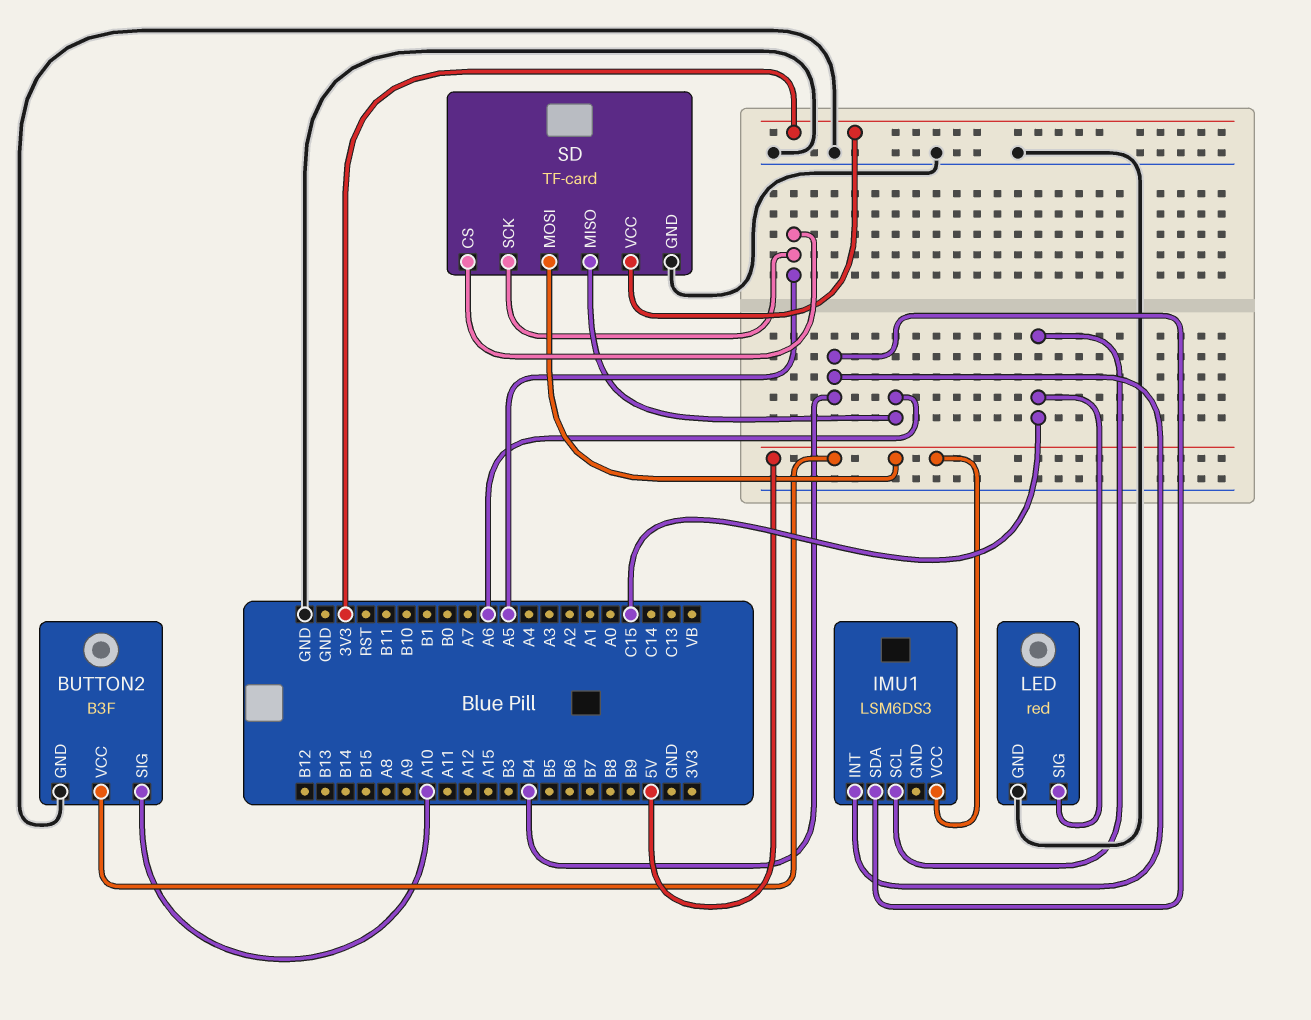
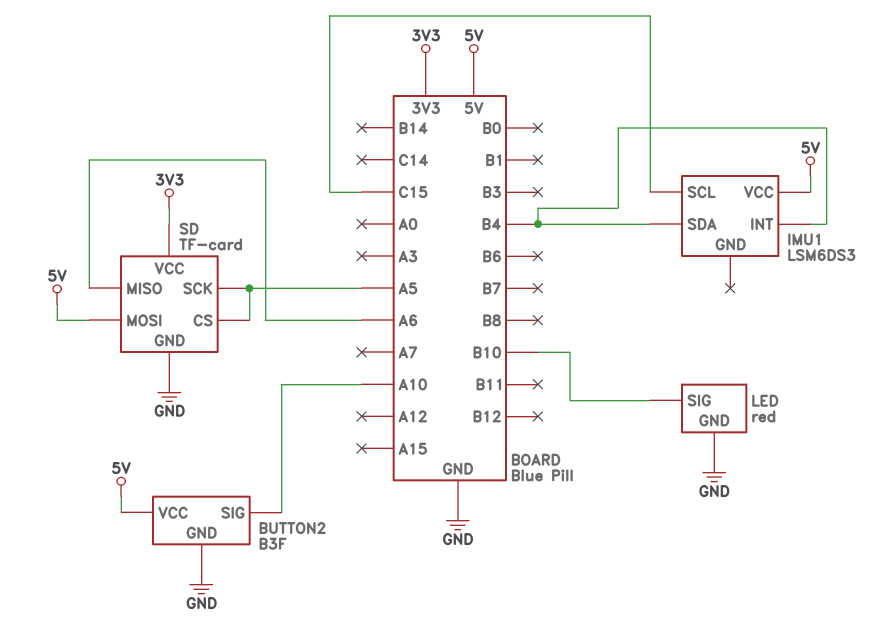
LED pin SIG: C15 -> B10

